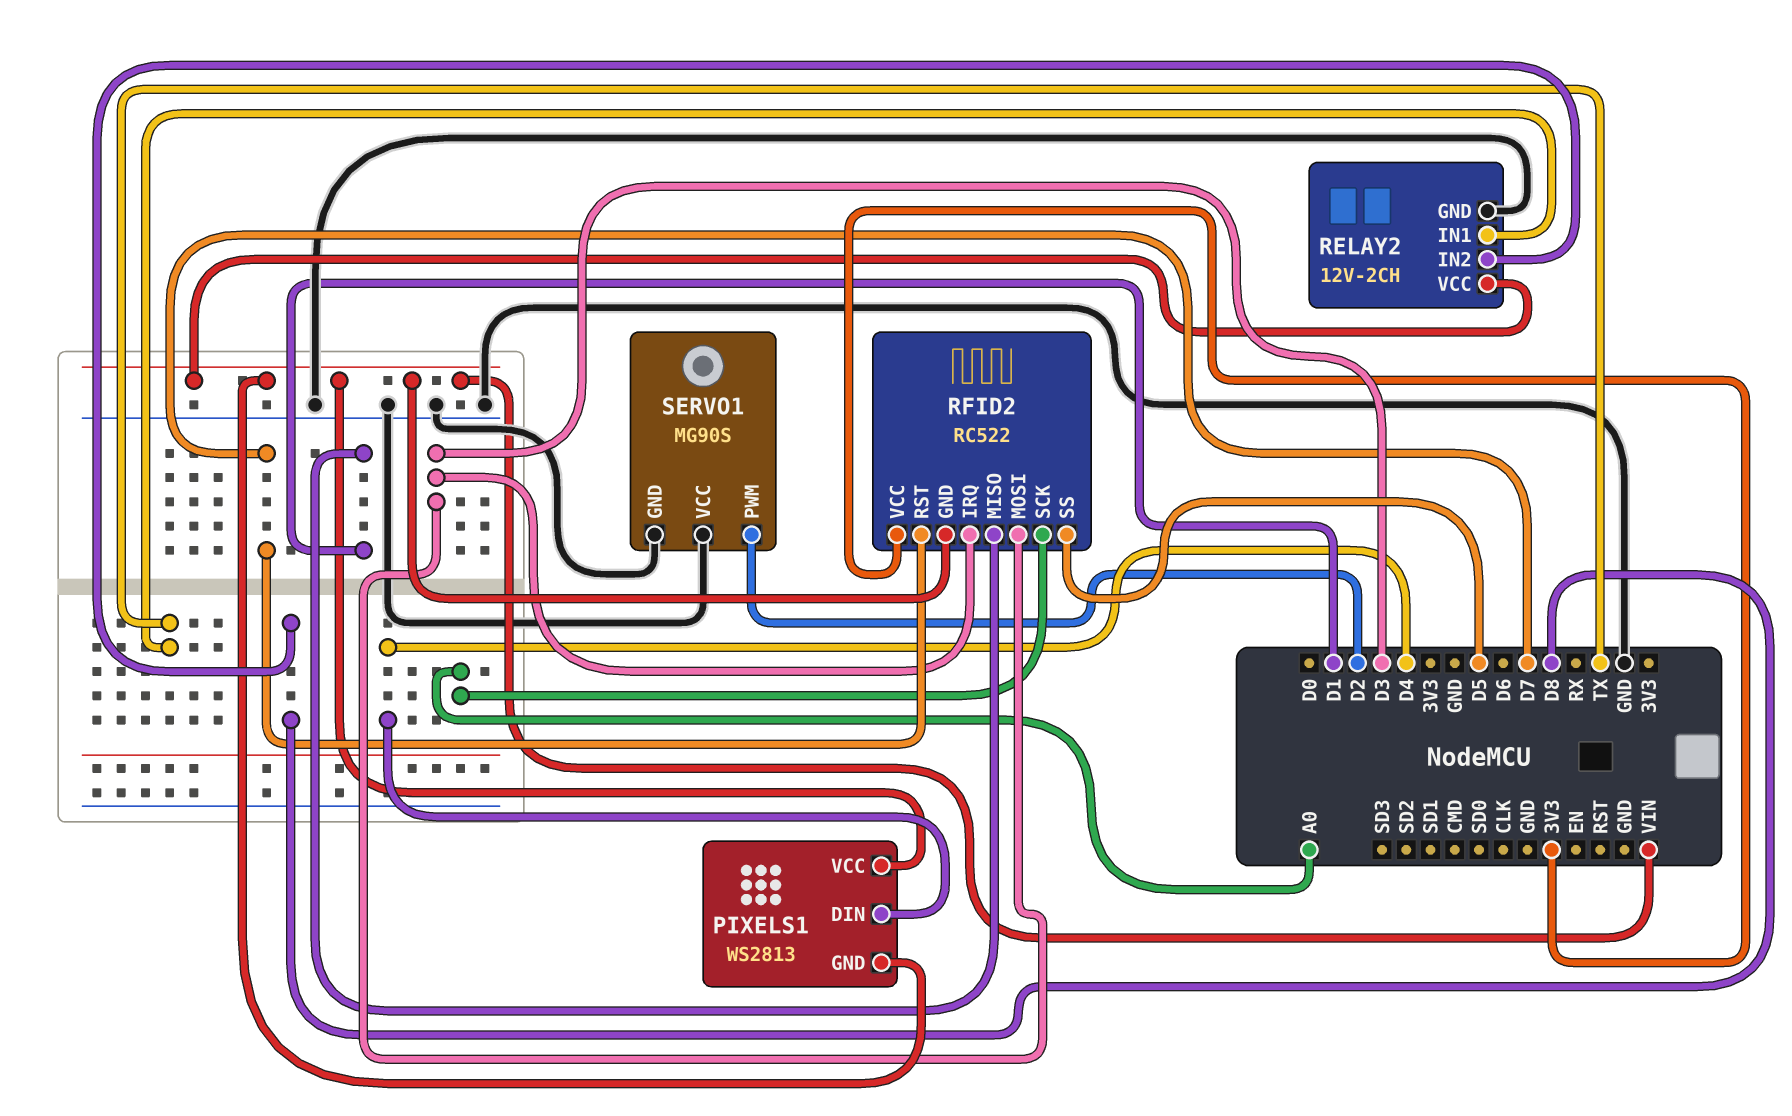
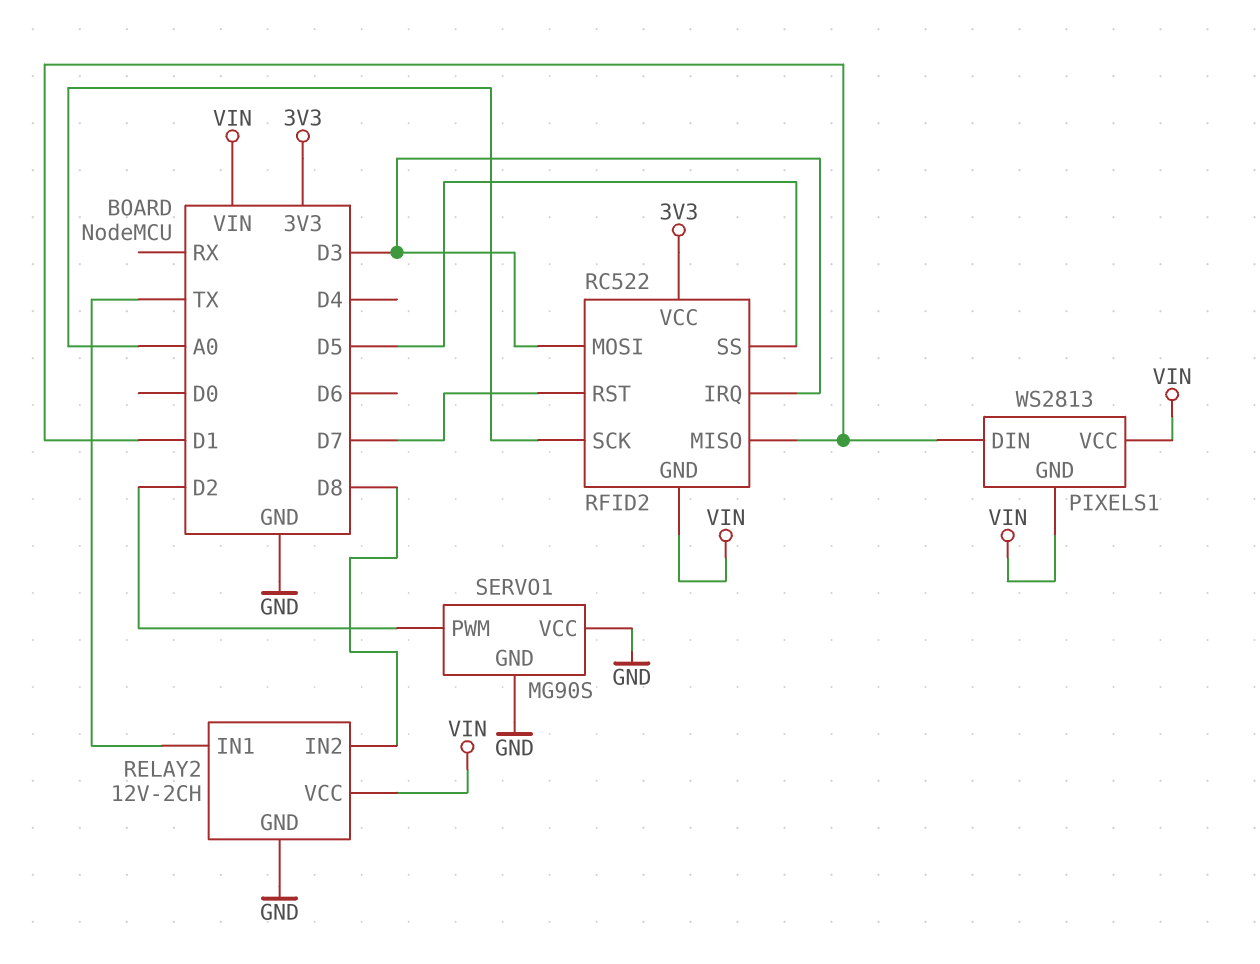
PIXELS1 pin DIN: D4 -> D1

